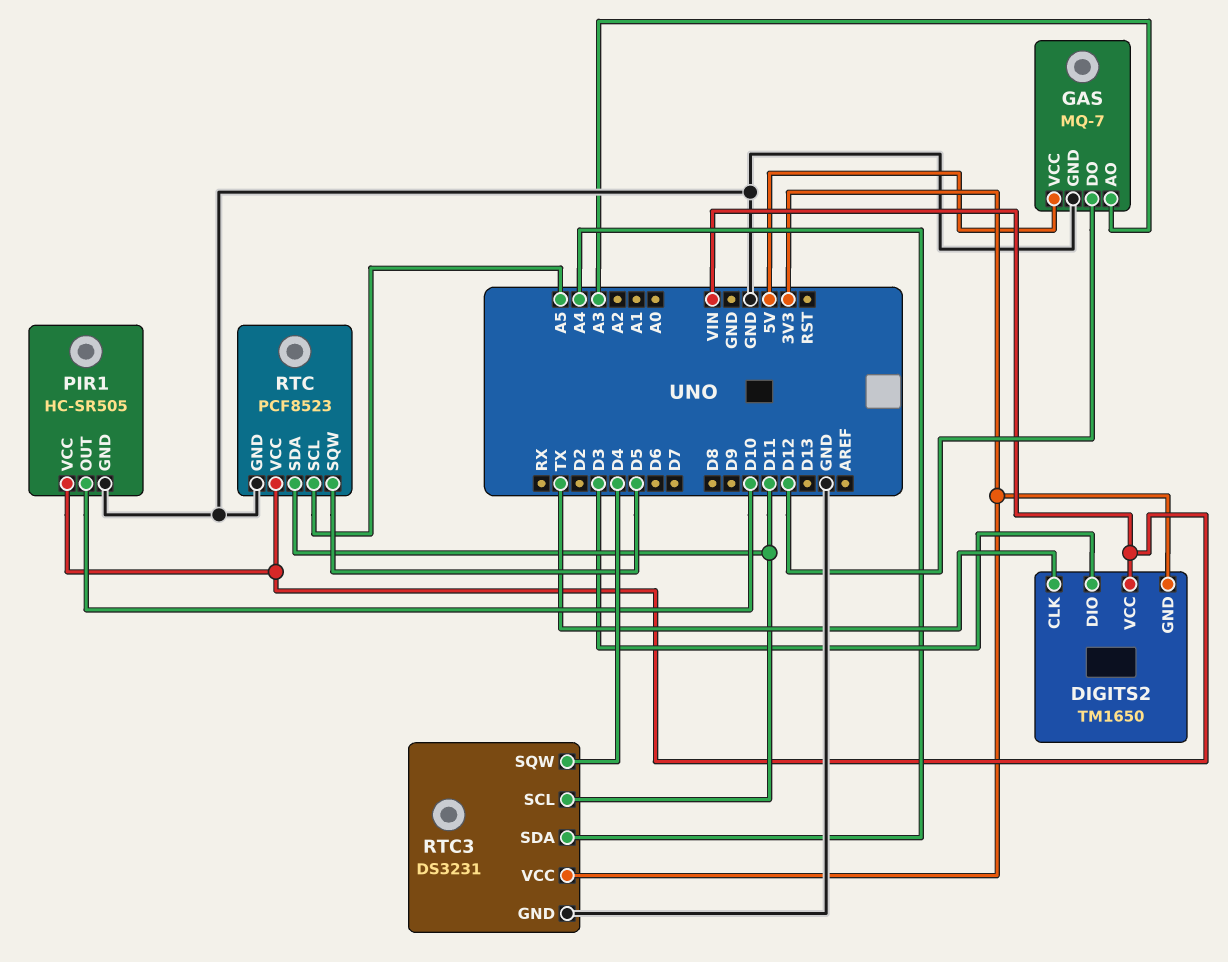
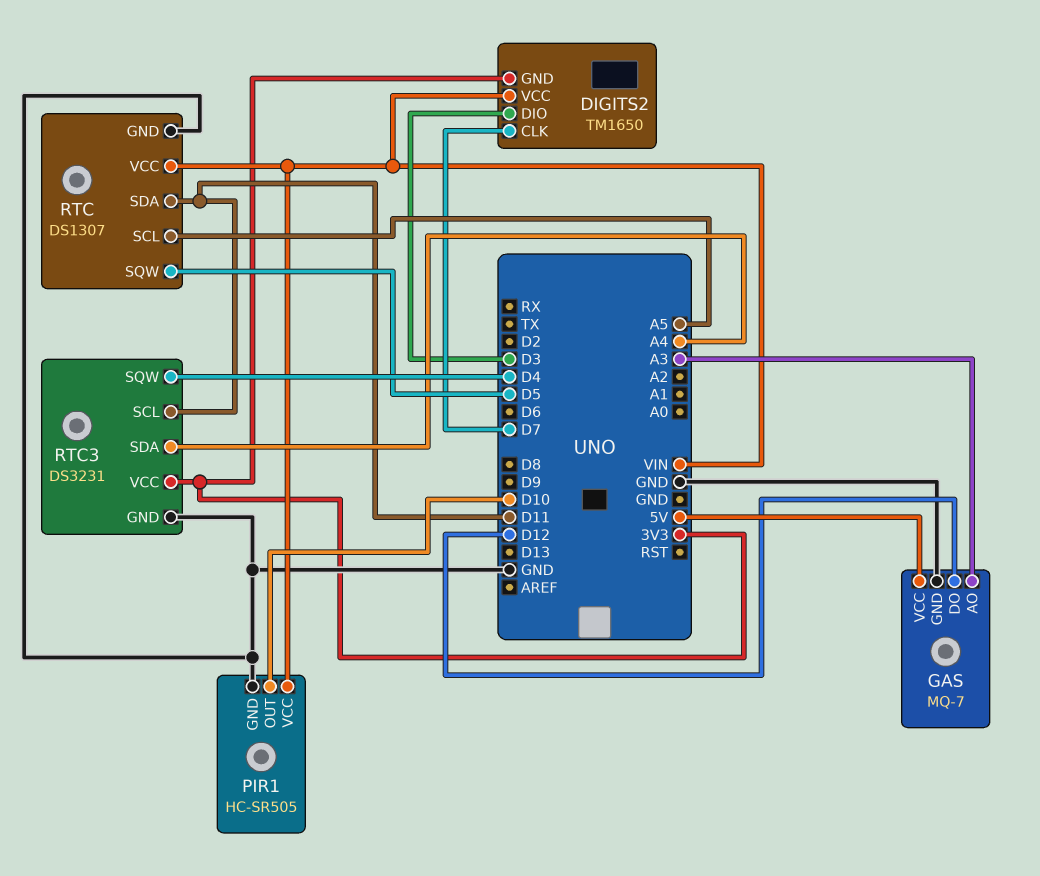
DIGITS2 pin CLK: TX -> D7
RTC: PCF8523 -> DS1307

